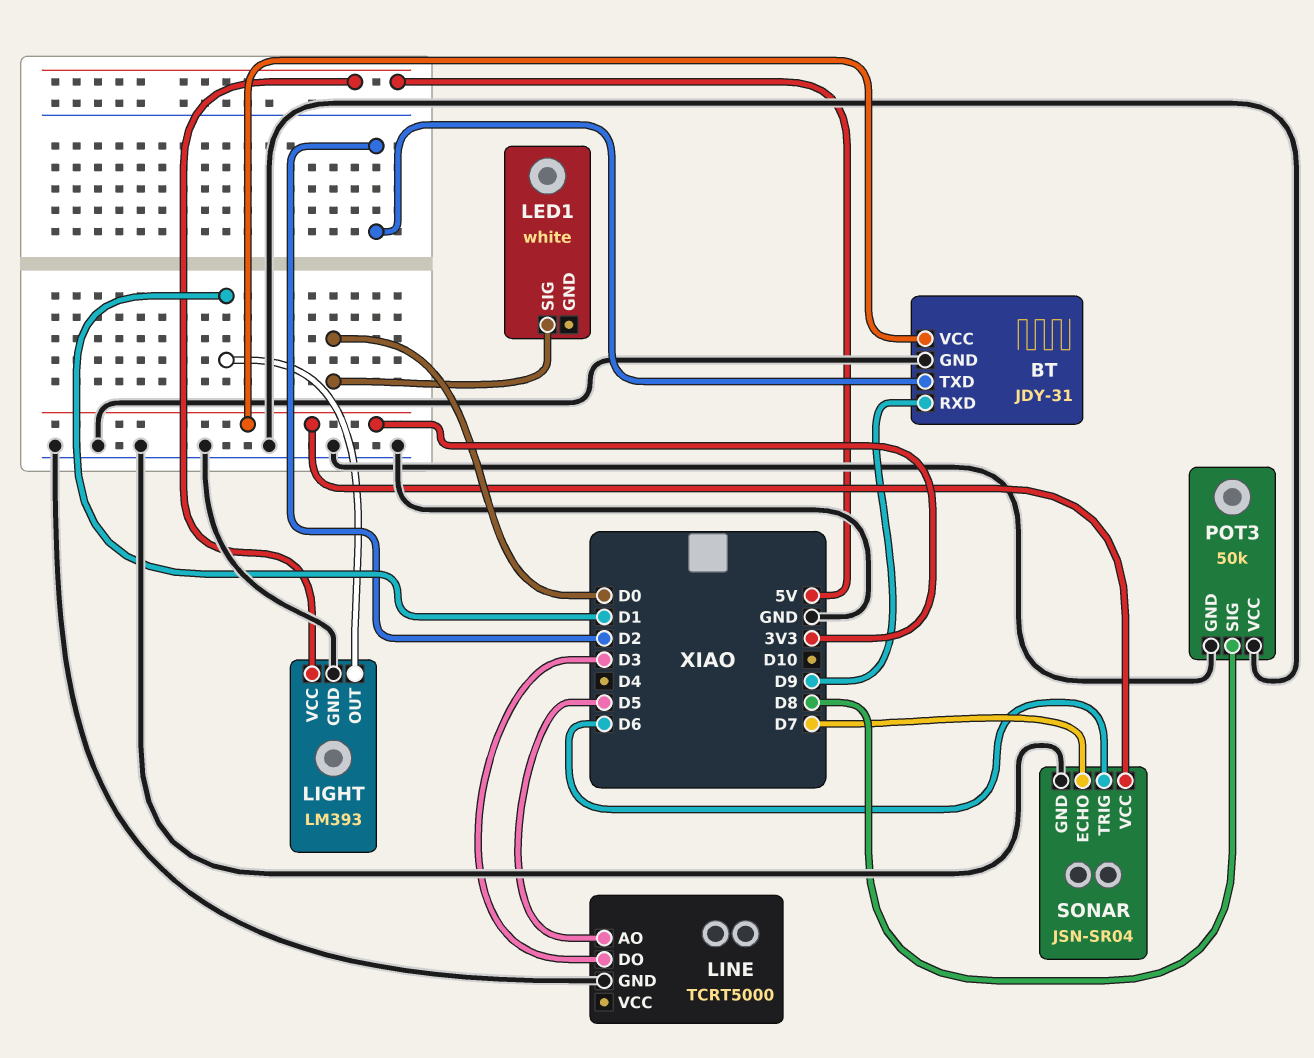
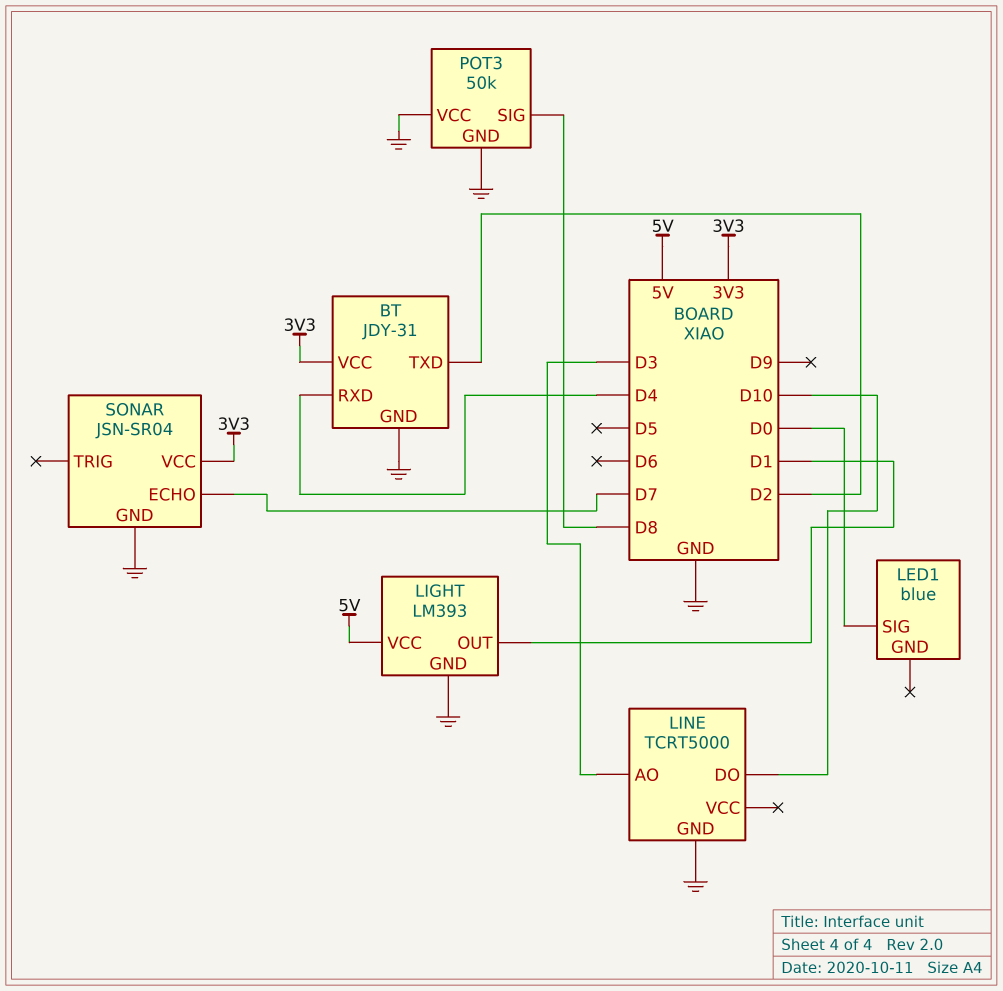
BT pin RXD: D9 -> D4
LED1: white -> blue
LINE pin AO: D5 -> D3
LINE pin DO: D3 -> D10
SONAR pin TRIG: D6 -> none

